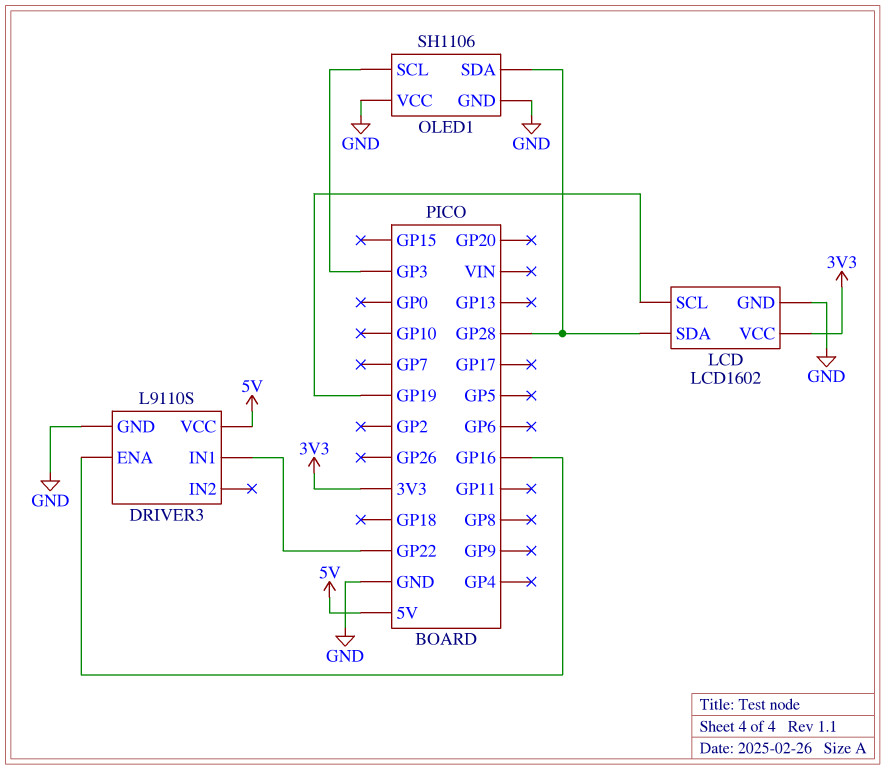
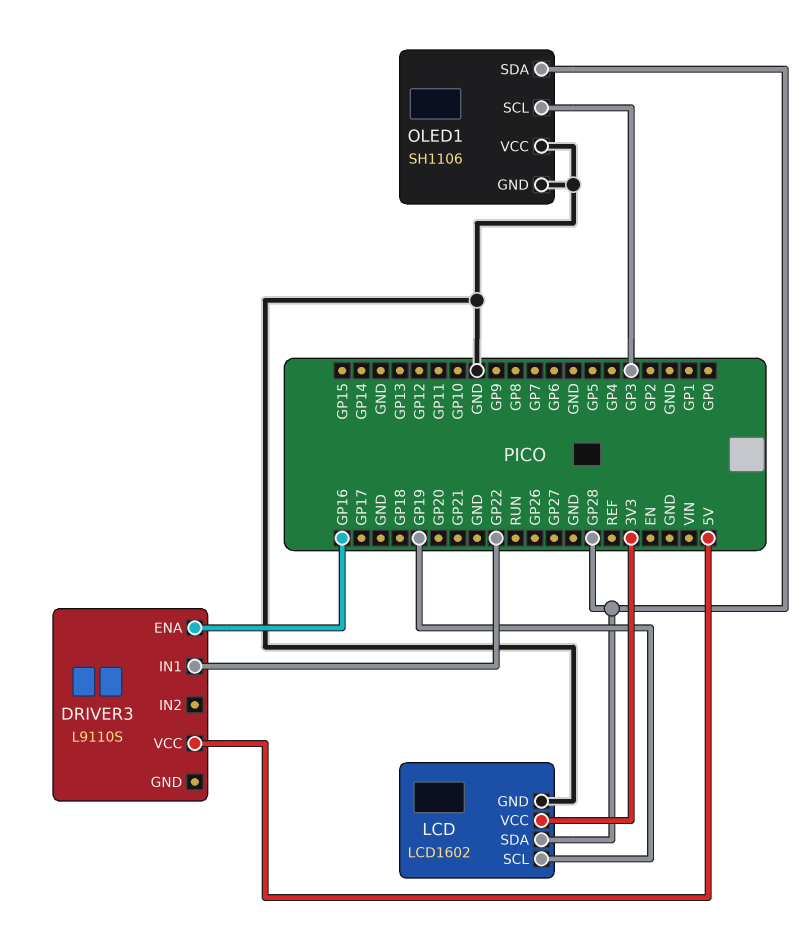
DRIVER3 pin GND: GND -> none

